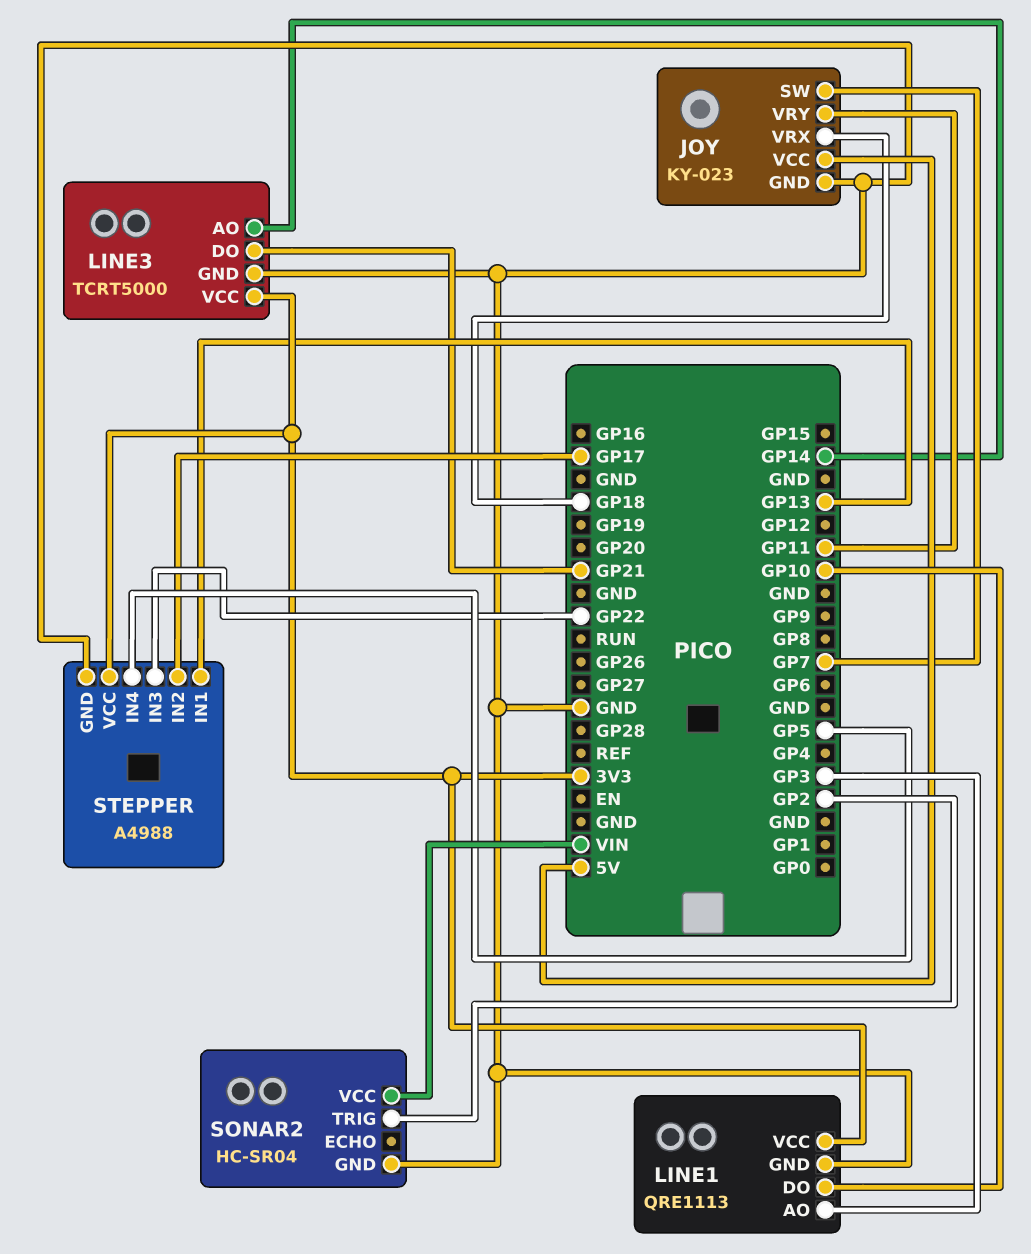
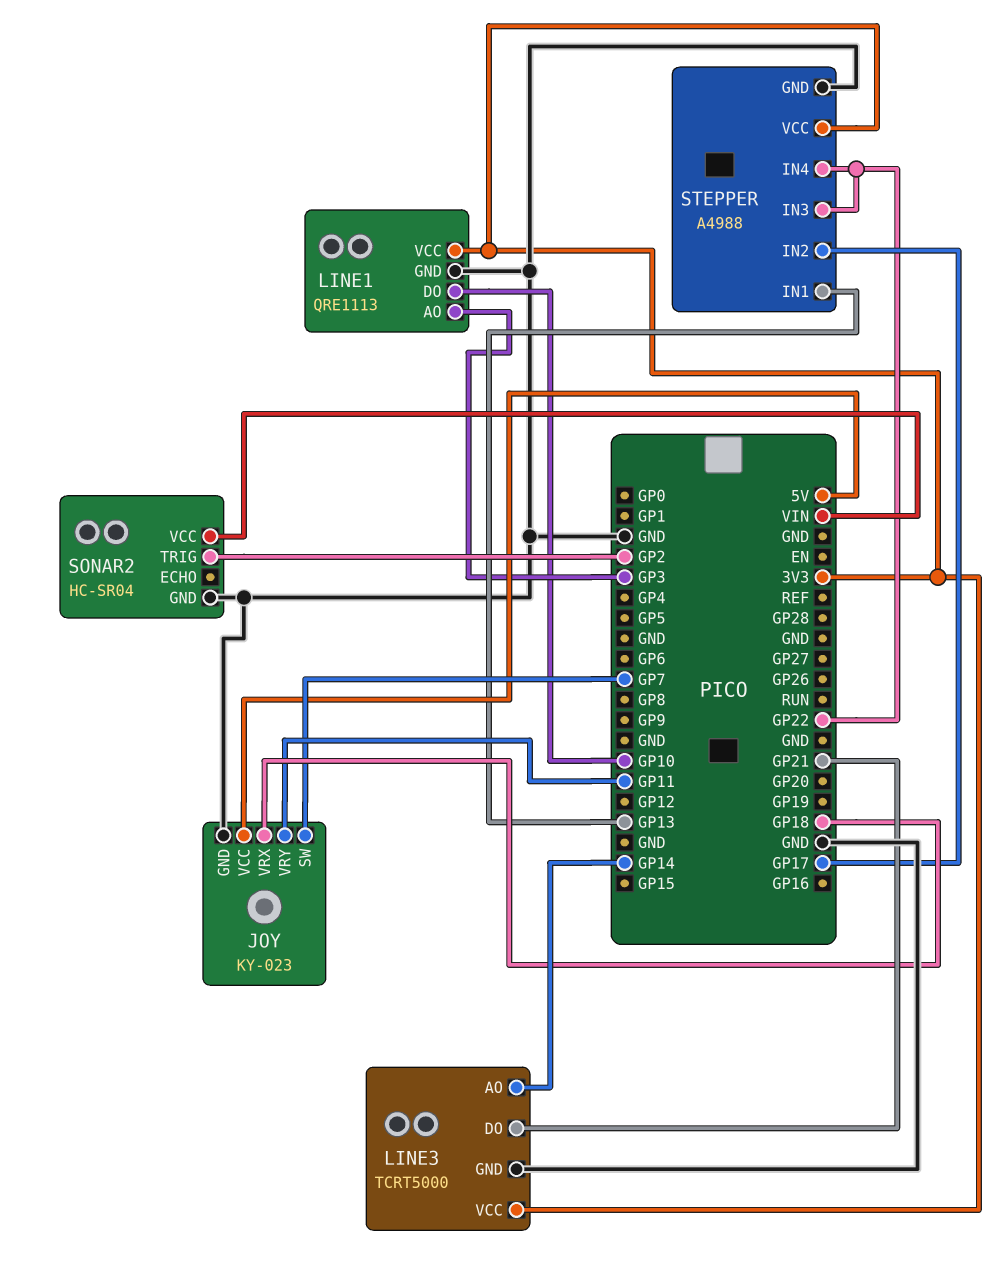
STEPPER pin IN4: GP5 -> GP22

